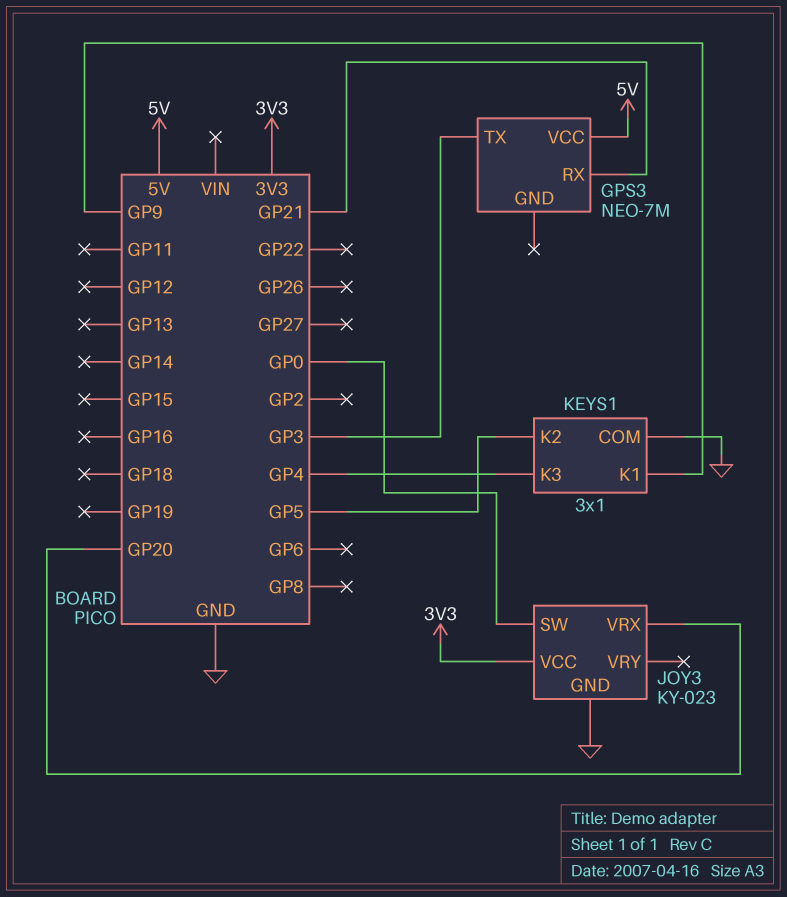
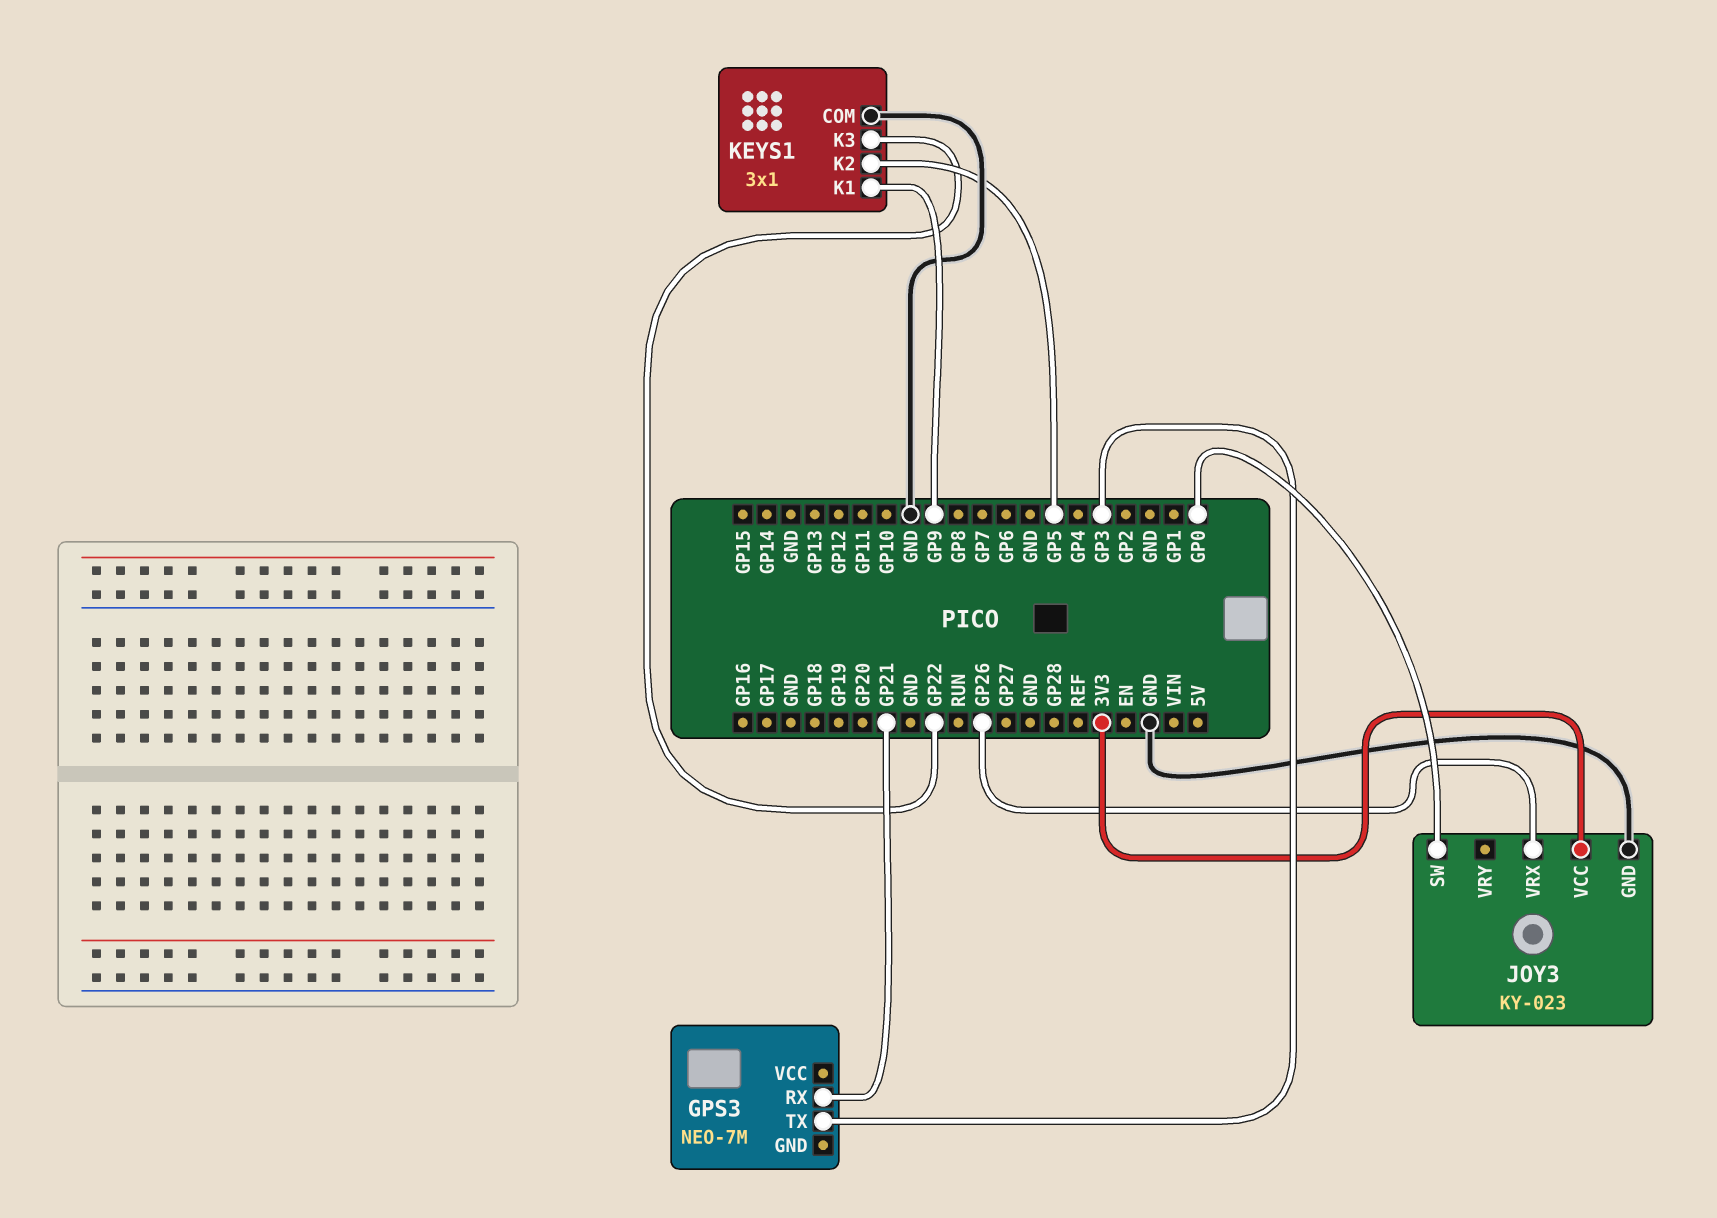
GPS3 pin VCC: 5V -> none
JOY3 pin VRX: GP20 -> GP26
KEYS1 pin K3: GP4 -> GP22

